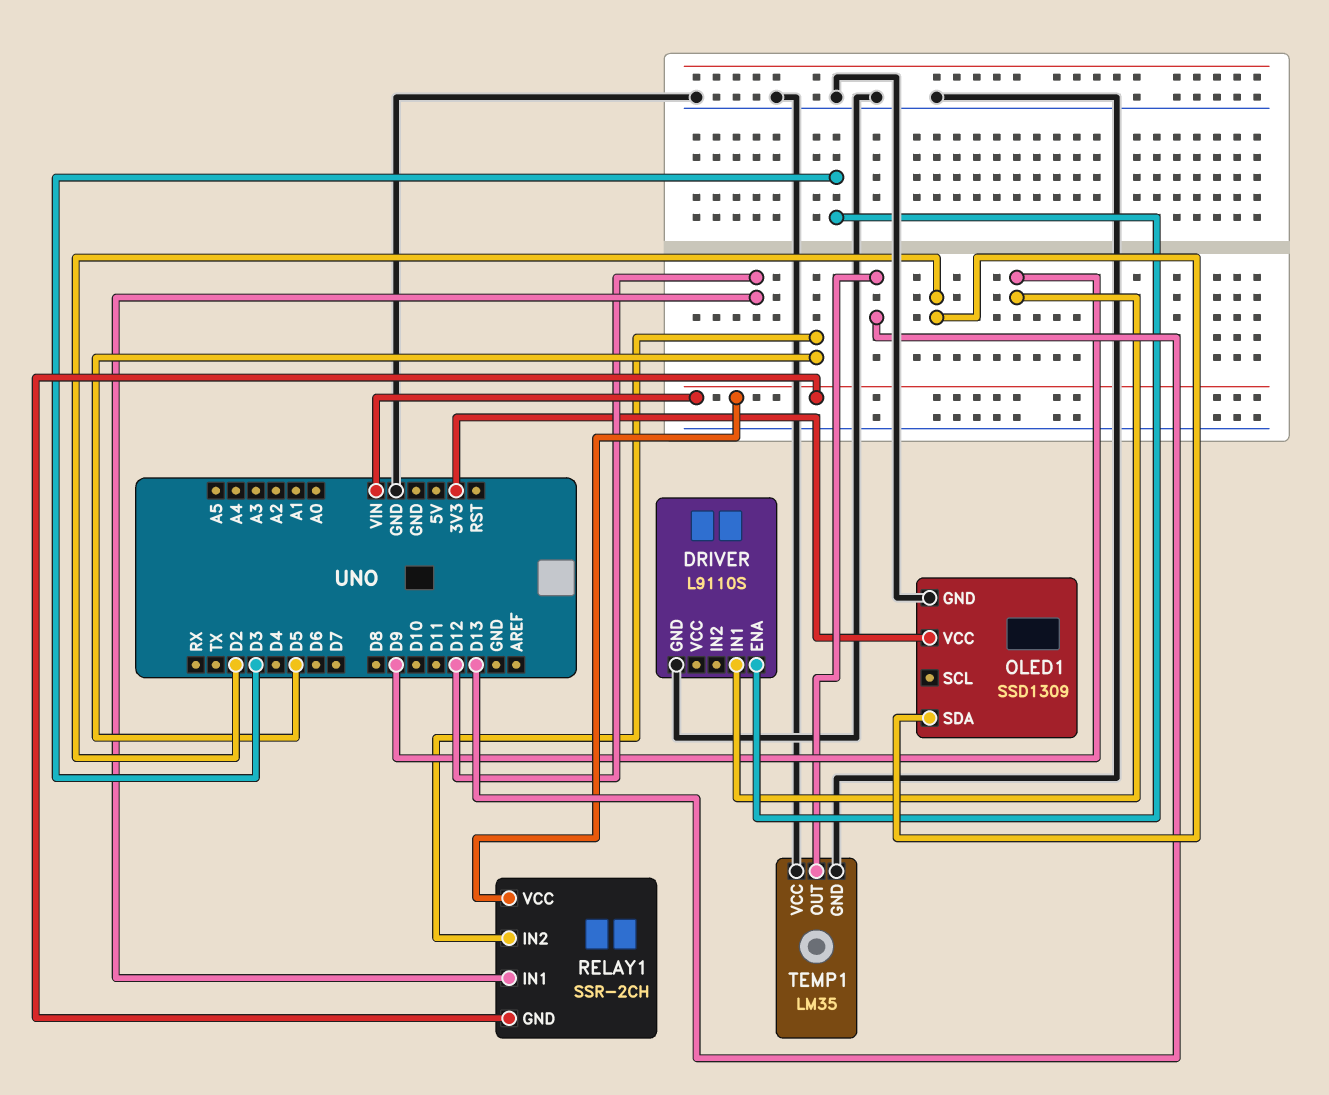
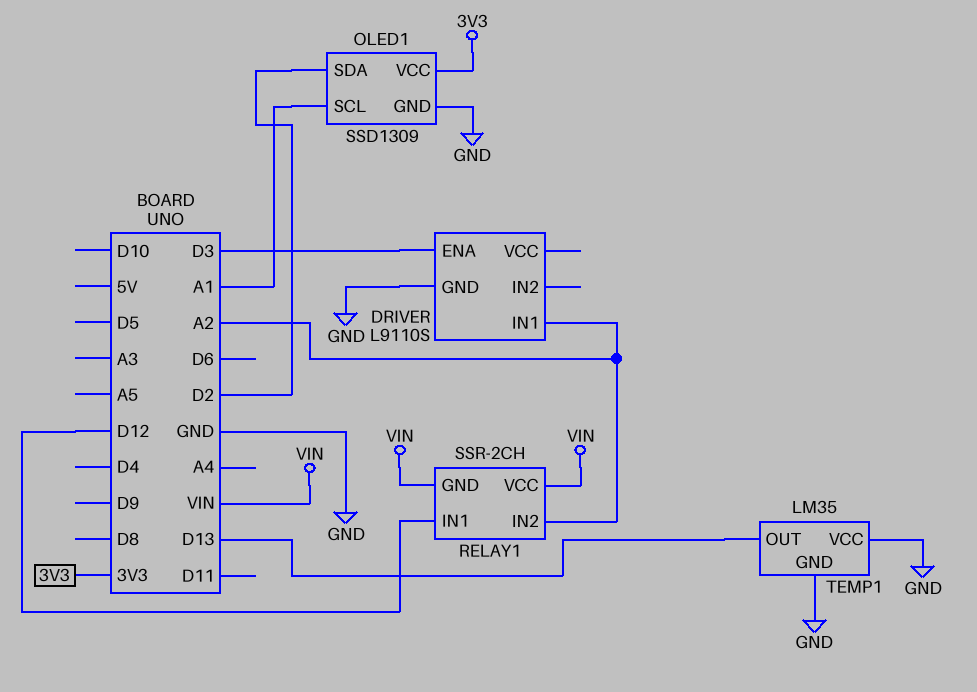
DRIVER pin IN1: D9 -> A2
OLED1 pin SCL: none -> A1
RELAY1 pin IN2: D5 -> A2

